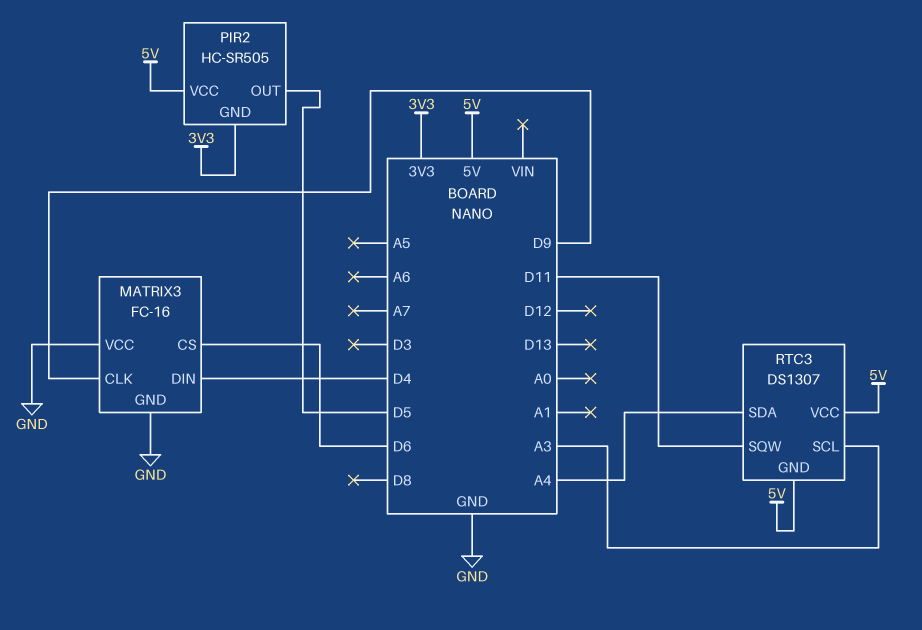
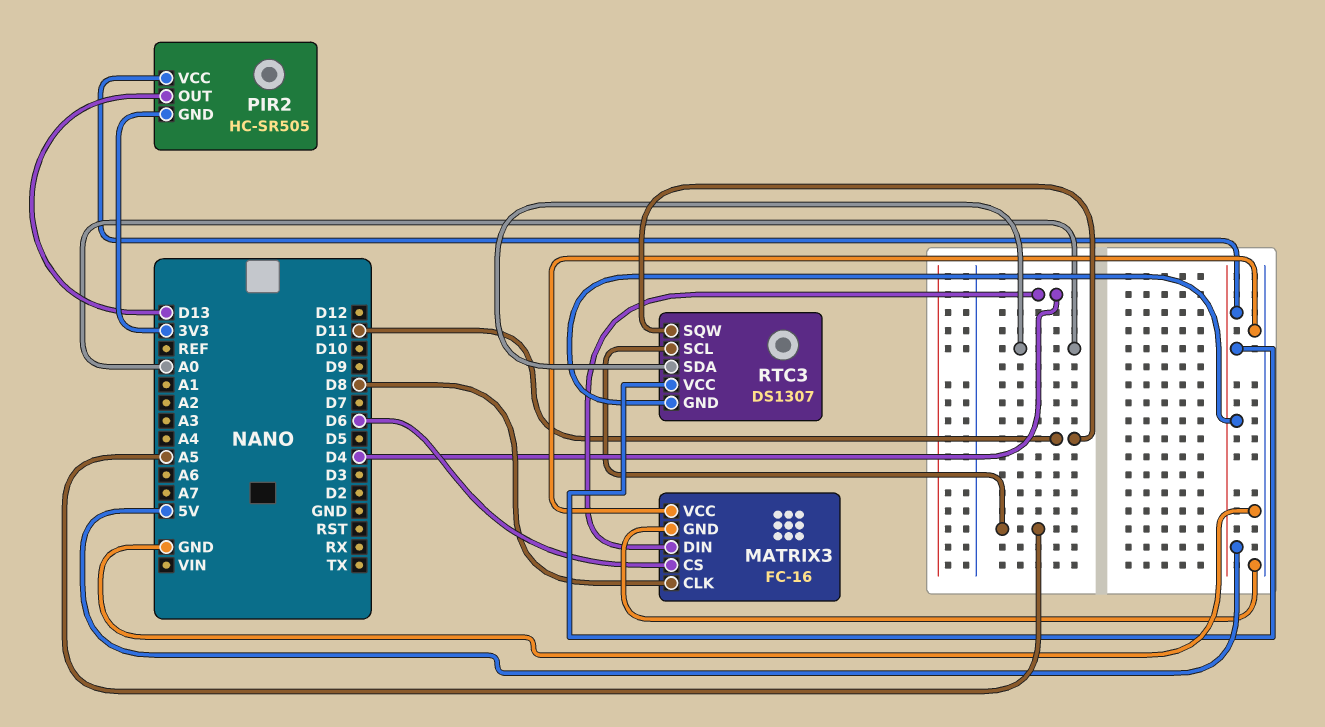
MATRIX3 pin CLK: D9 -> D8
PIR2 pin OUT: D5 -> D13
RTC3 pin SCL: A3 -> A5
RTC3 pin SDA: A4 -> A0

